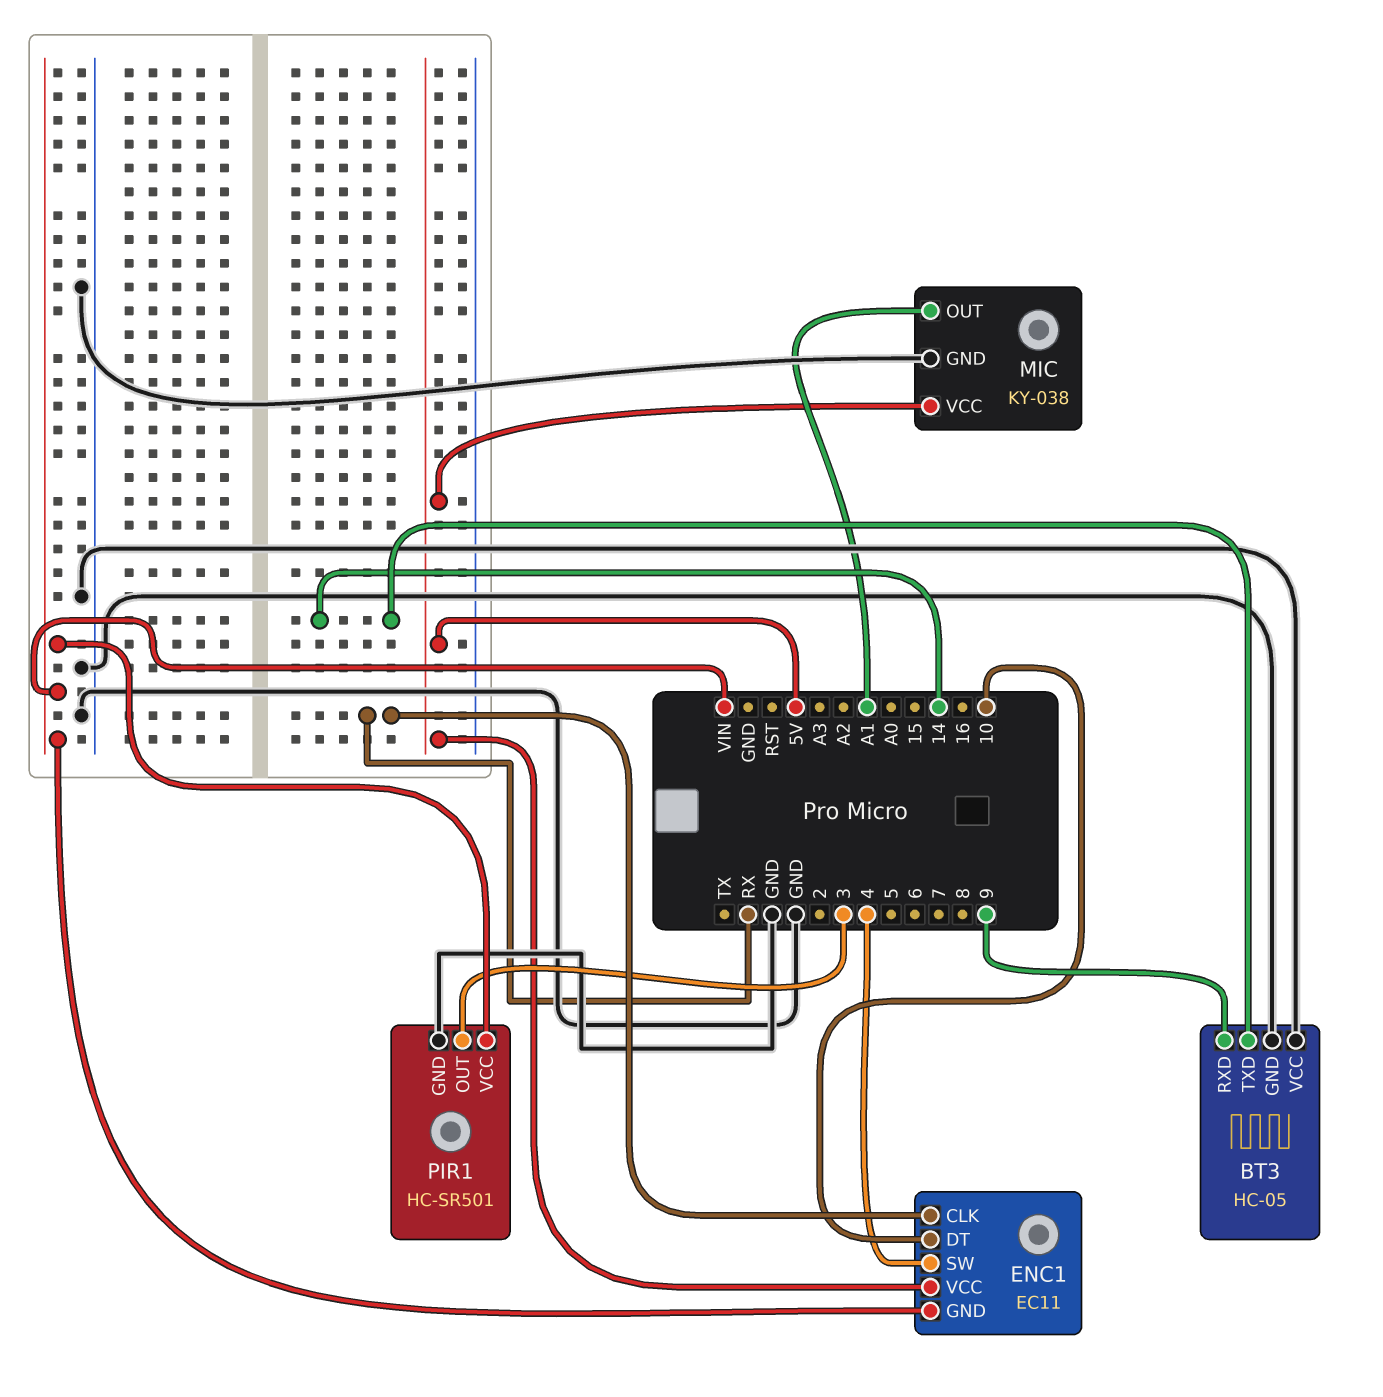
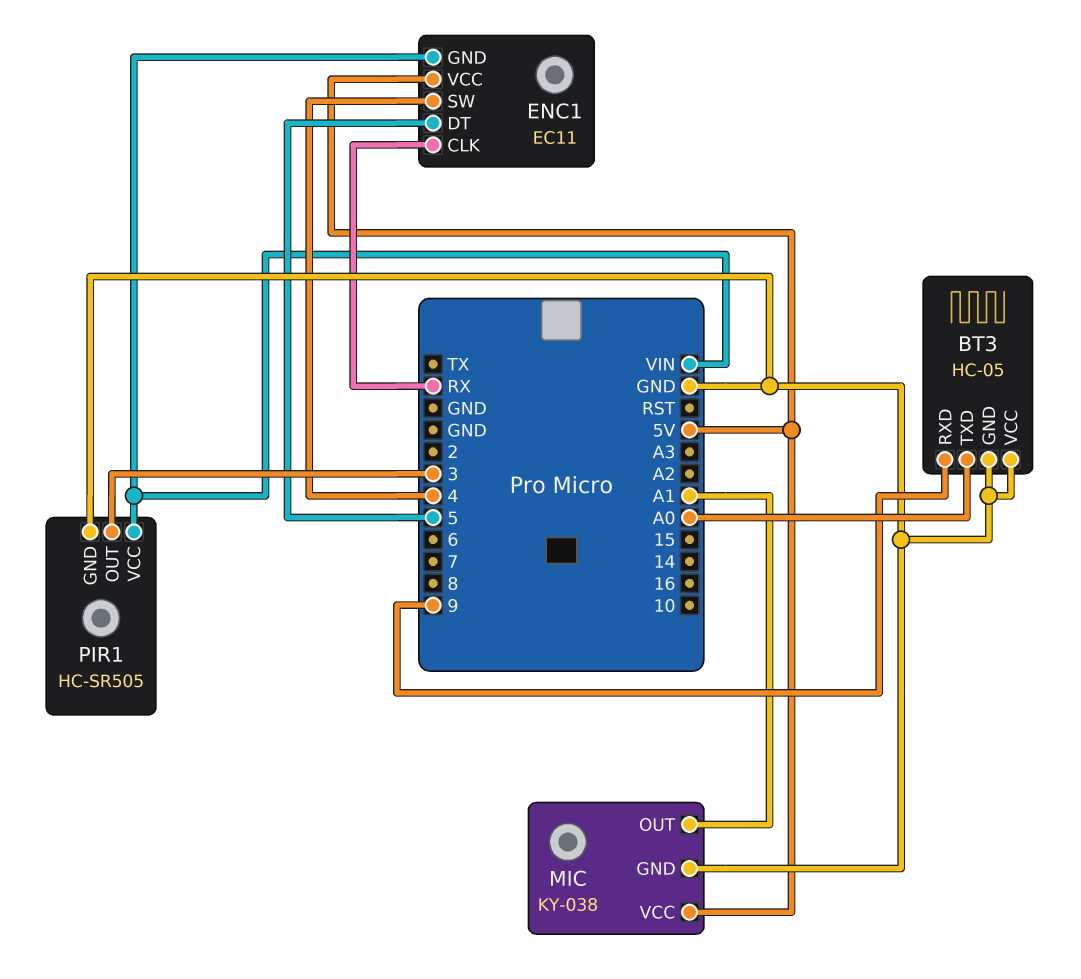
BT3 pin TXD: 14 -> A0
ENC1 pin DT: 10 -> 5
PIR1: HC-SR501 -> HC-SR505

